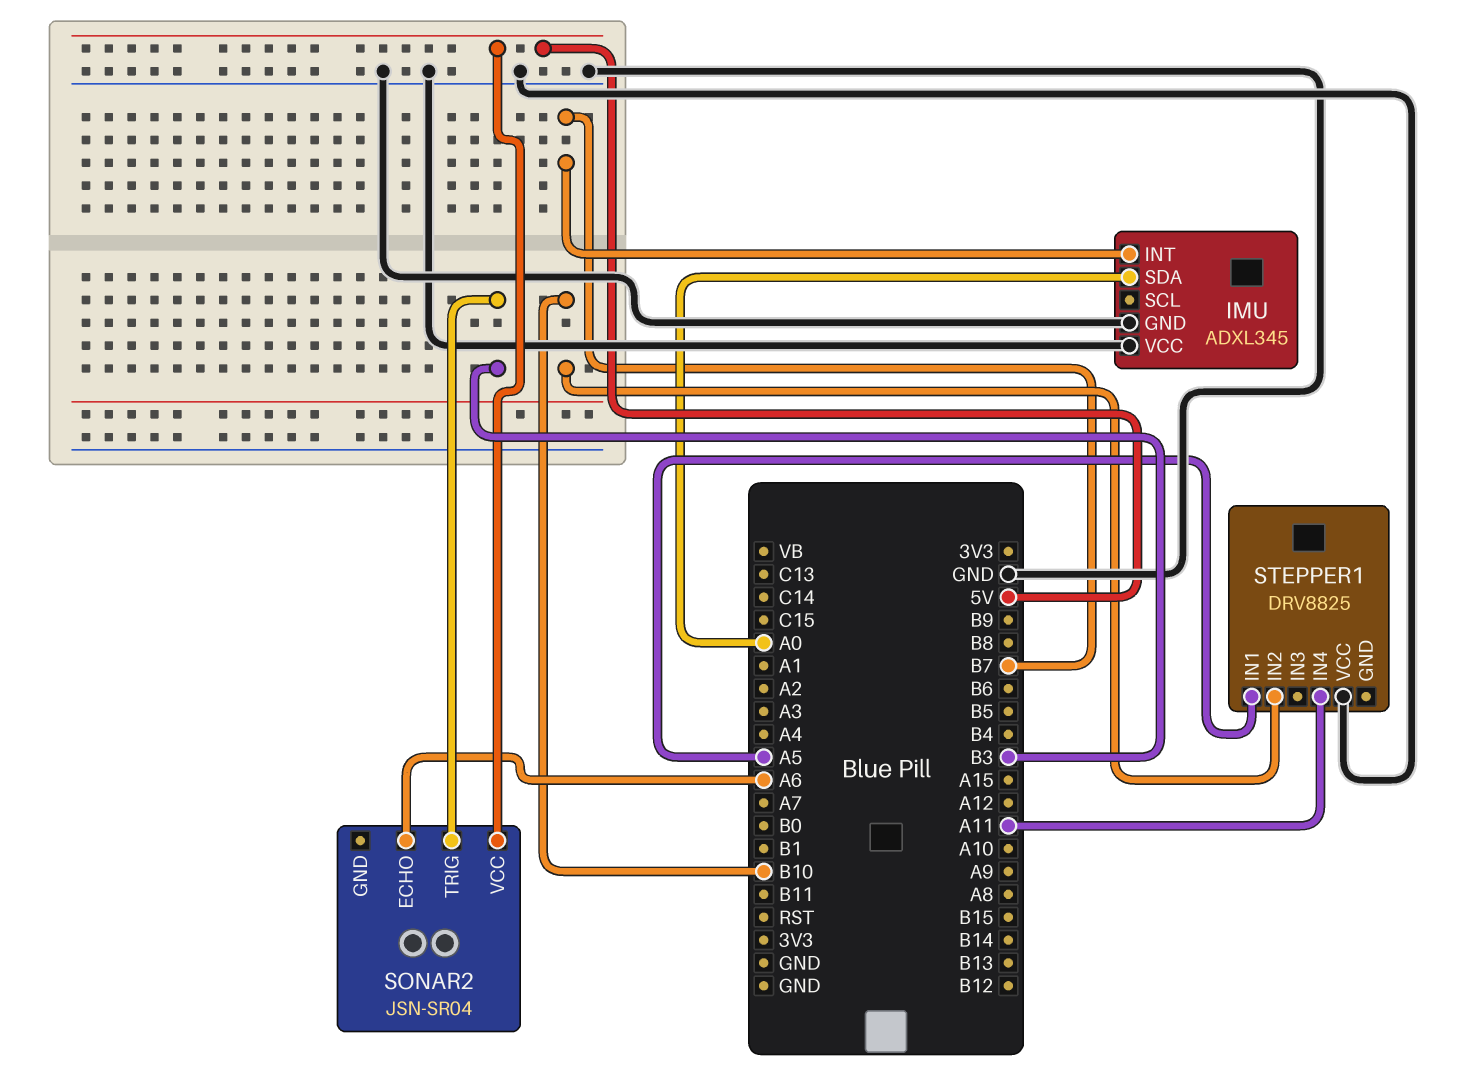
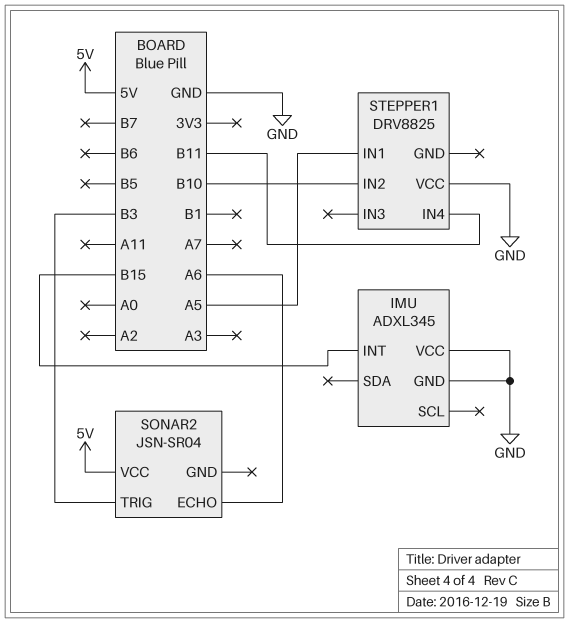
IMU pin INT: B7 -> B15
IMU pin SDA: A0 -> none
STEPPER1 pin IN4: A11 -> B11

